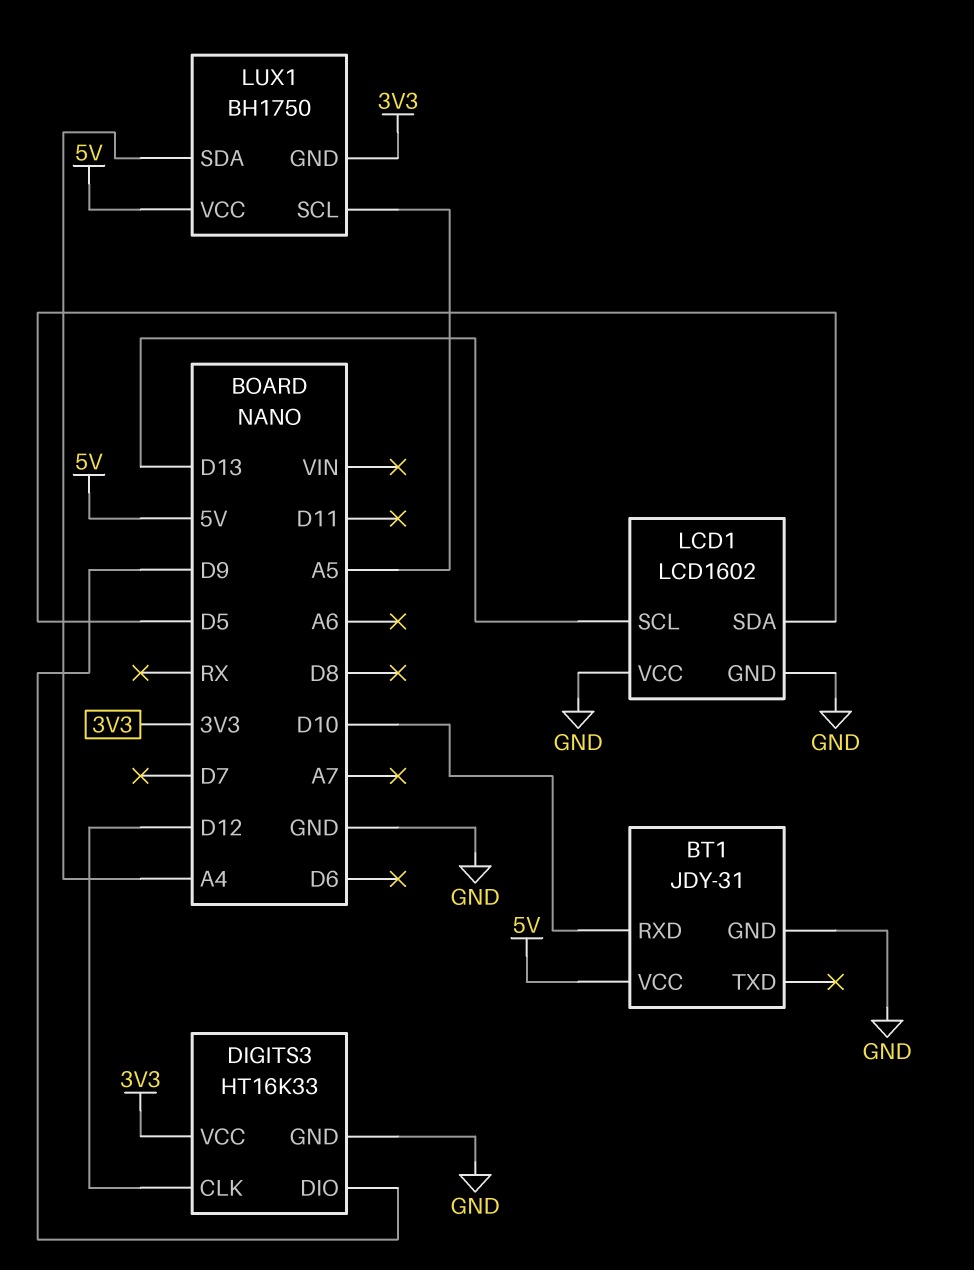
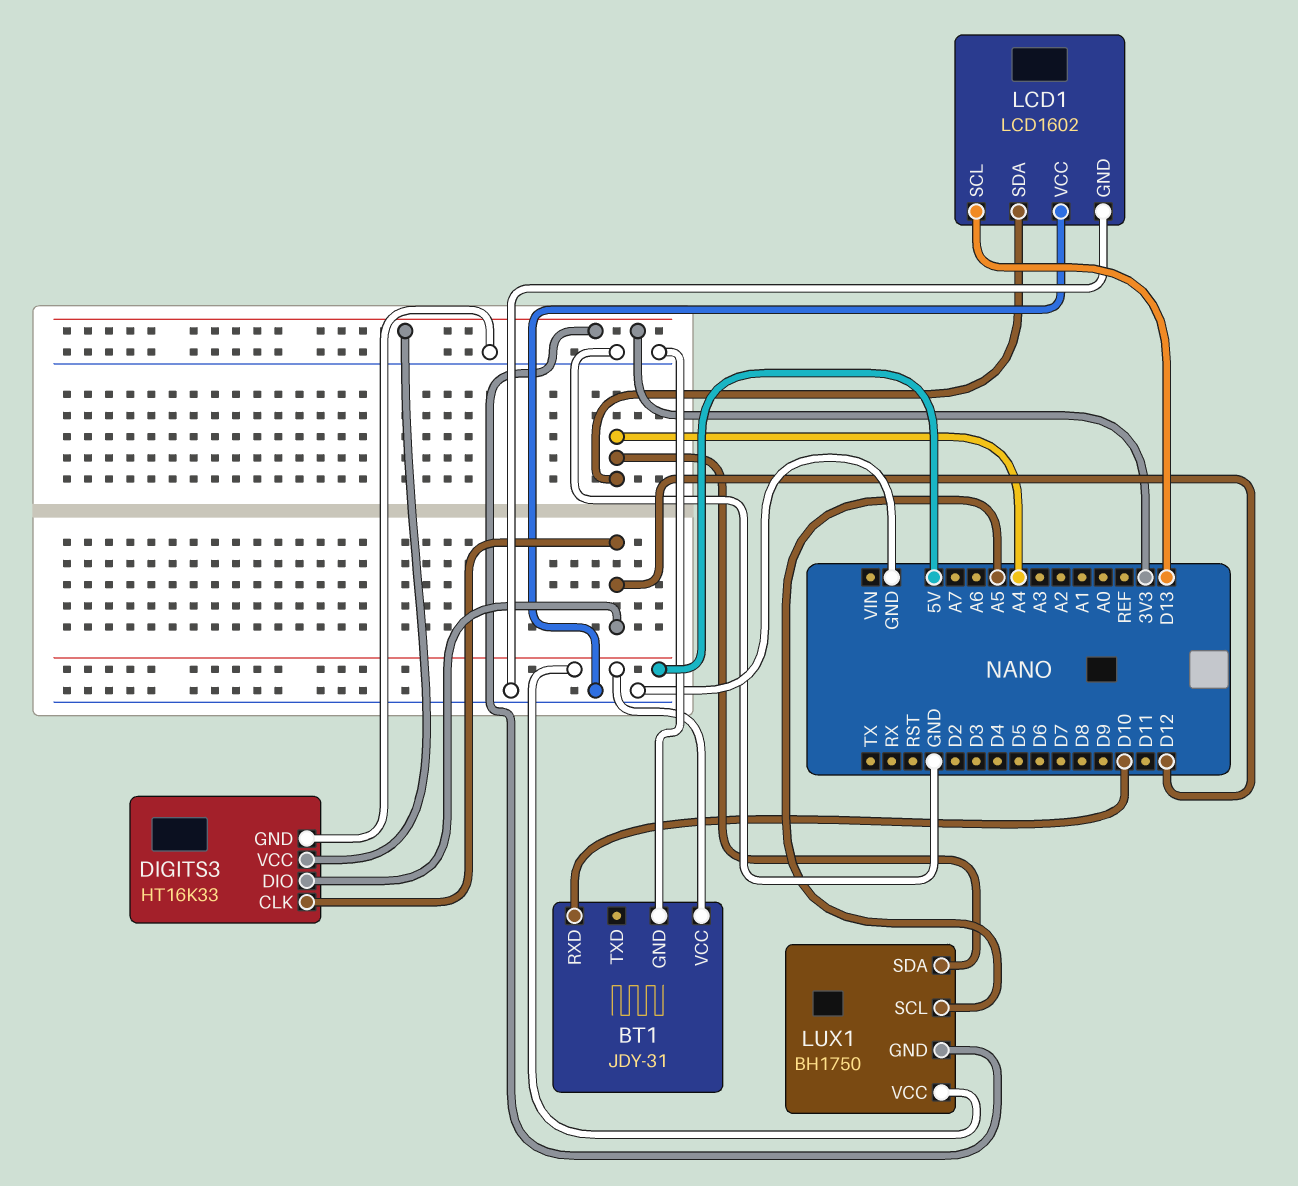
DIGITS3 pin DIO: D9 -> D12
LCD1 pin SDA: D5 -> A4

